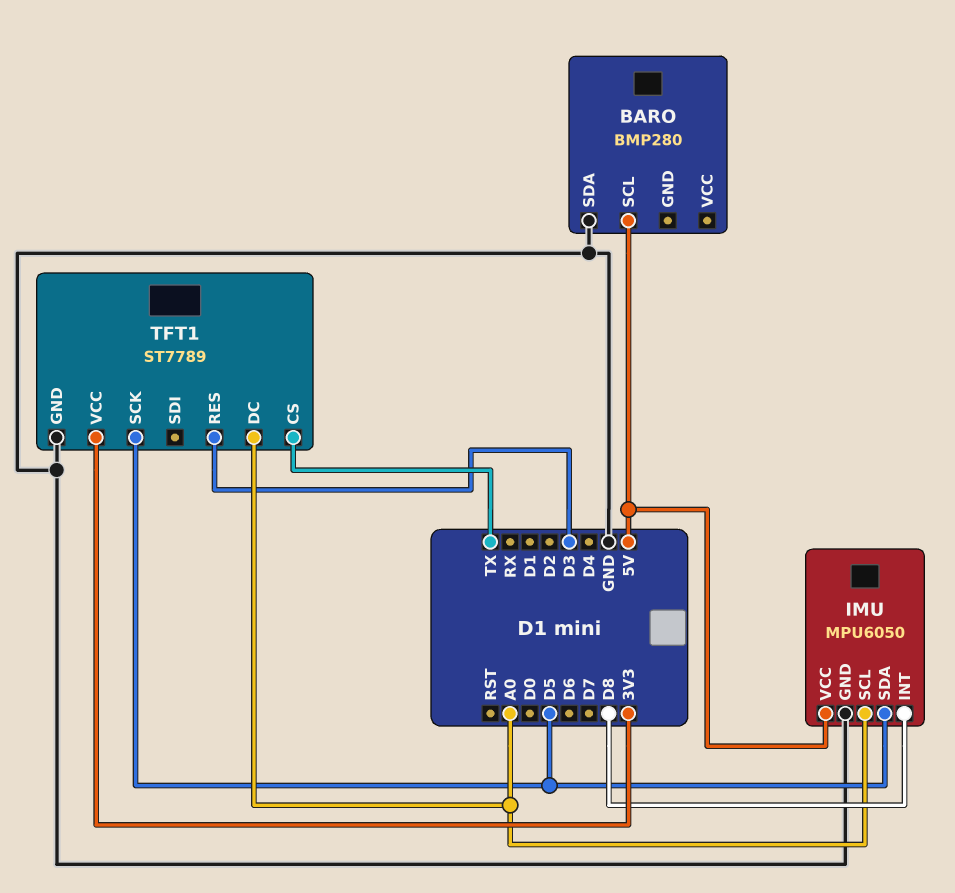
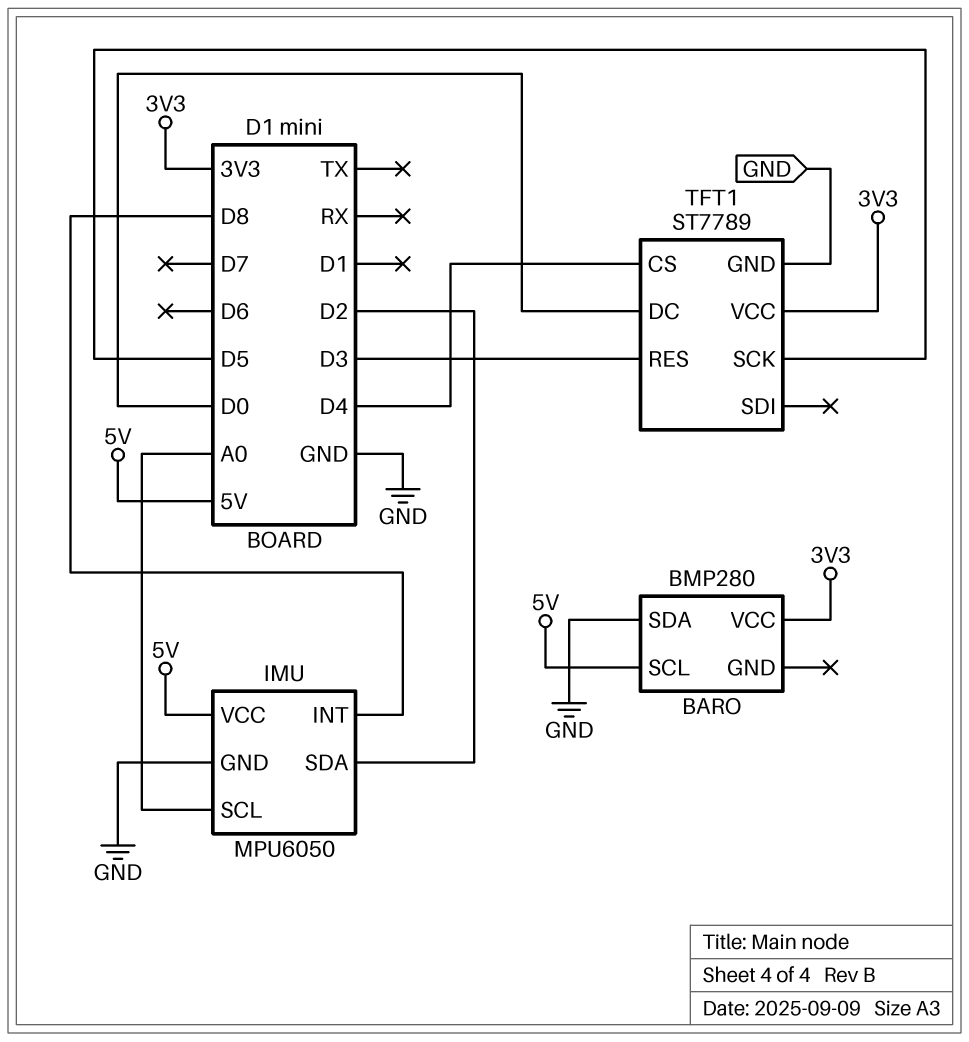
BARO pin VCC: none -> 3V3
IMU pin SDA: D5 -> D2
TFT1 pin CS: TX -> D4
TFT1 pin DC: A0 -> D0

